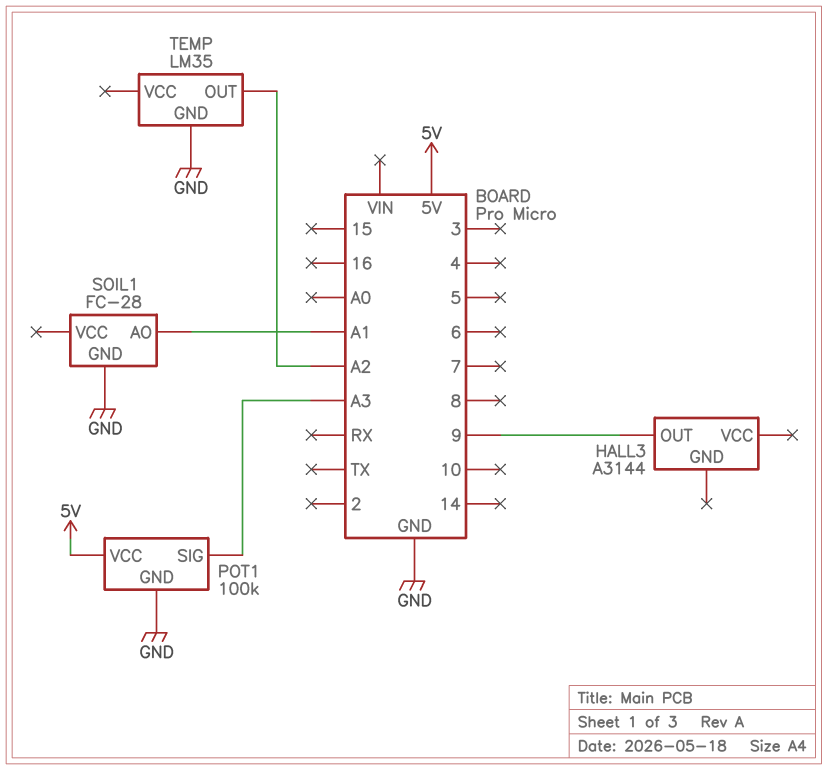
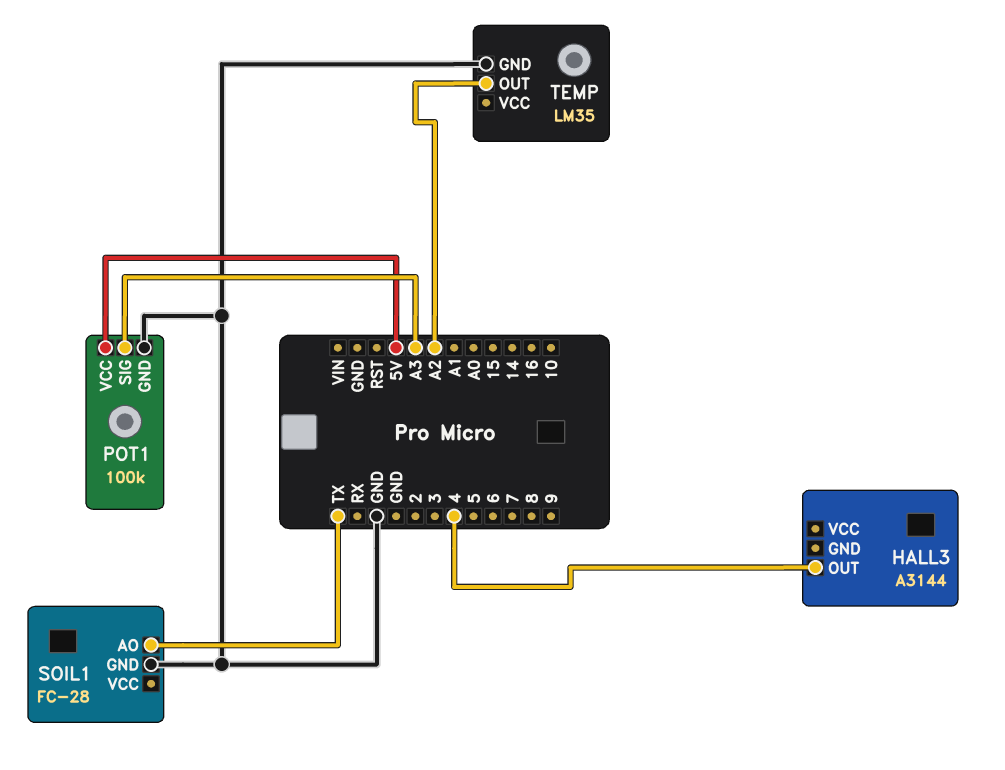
HALL3 pin OUT: 9 -> 4
SOIL1 pin AO: A1 -> TX

